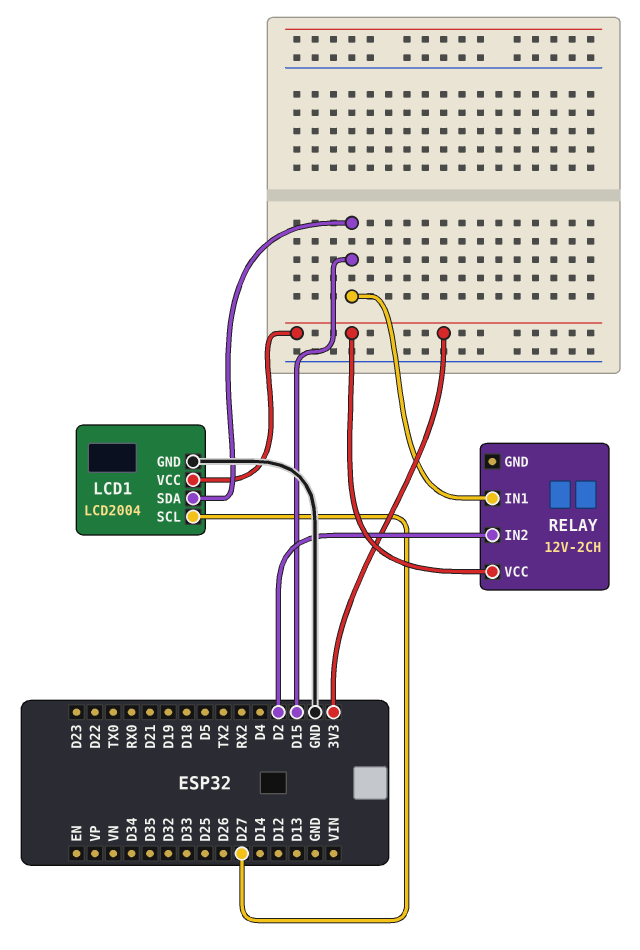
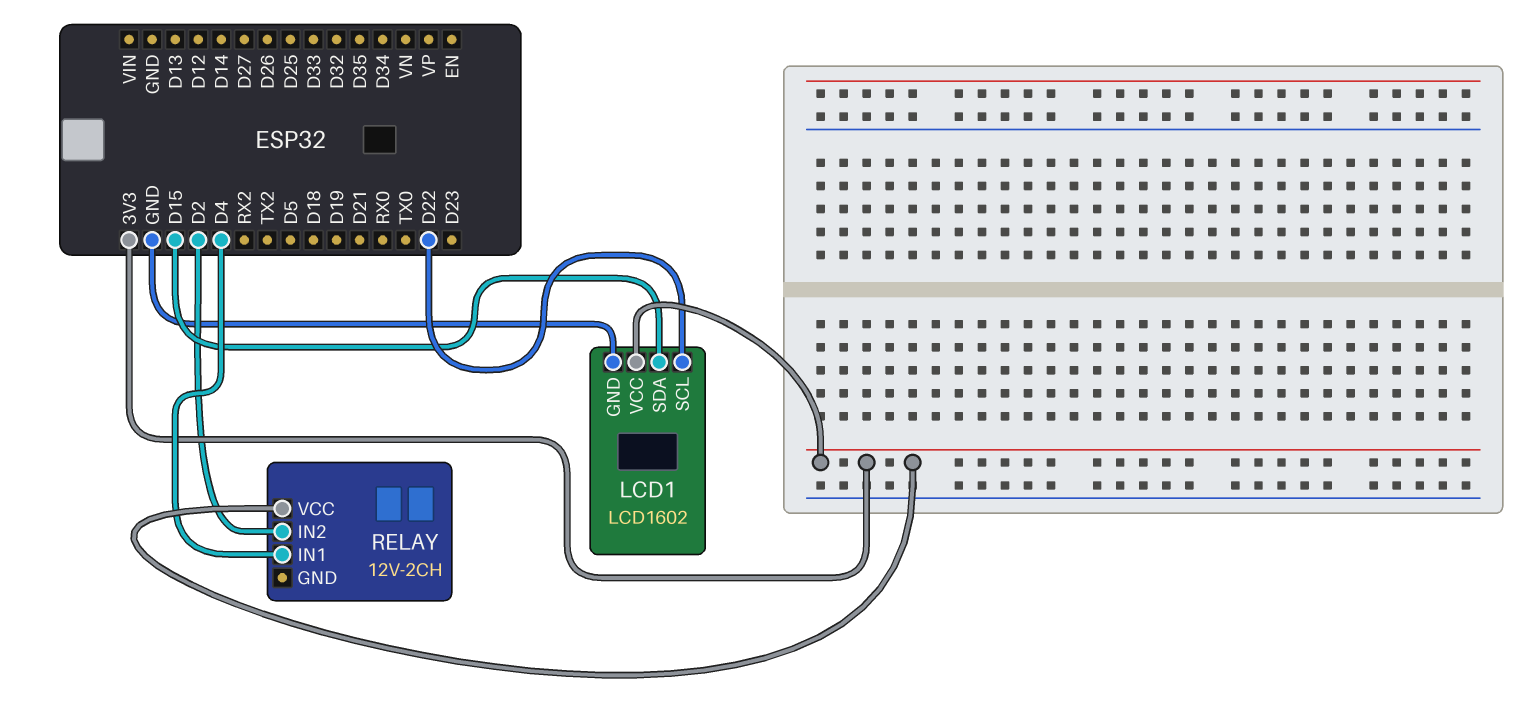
LCD1: LCD2004 -> LCD1602
LCD1 pin SCL: D27 -> D22
RELAY pin IN1: D15 -> D4

